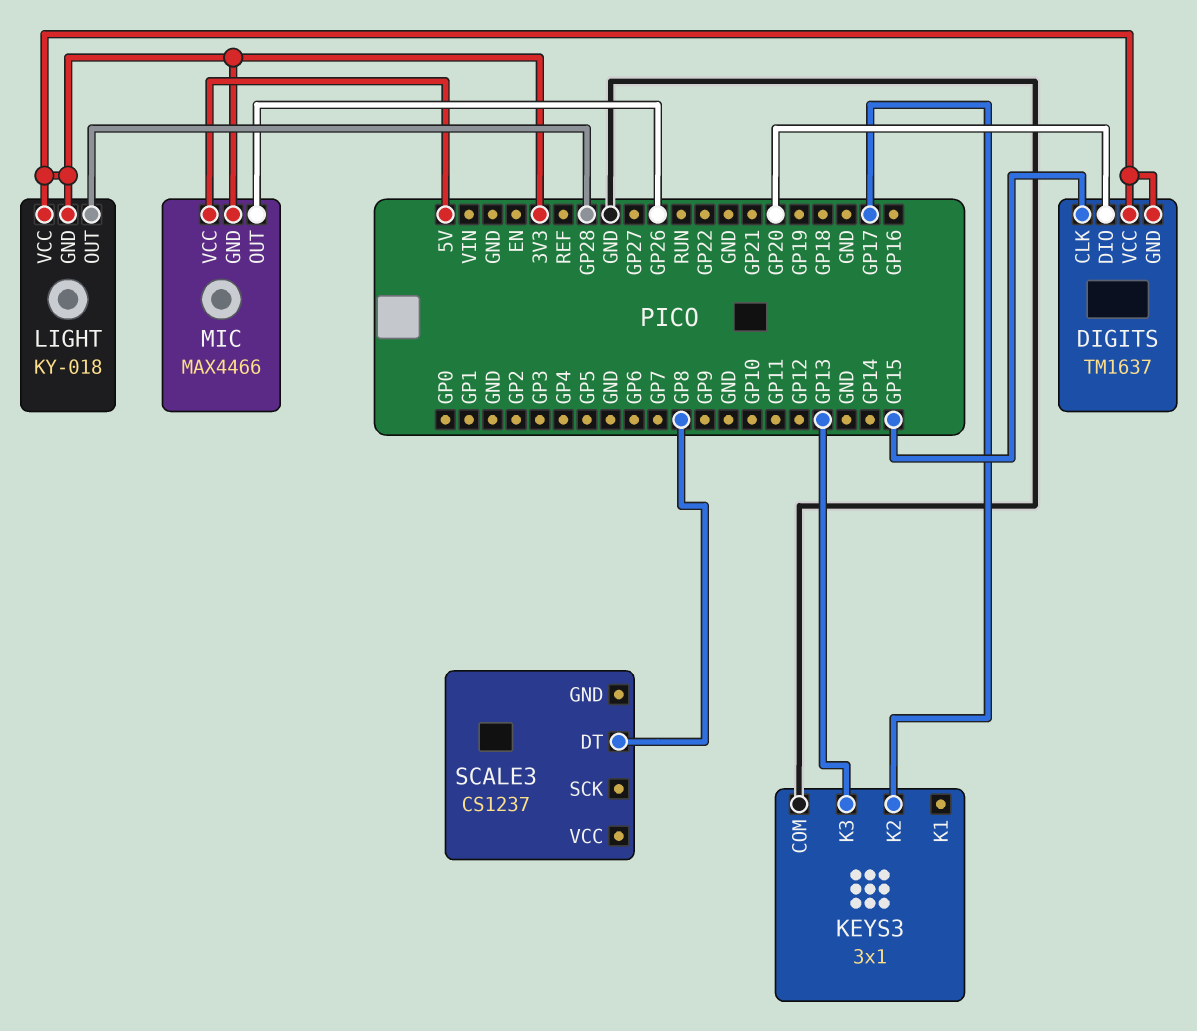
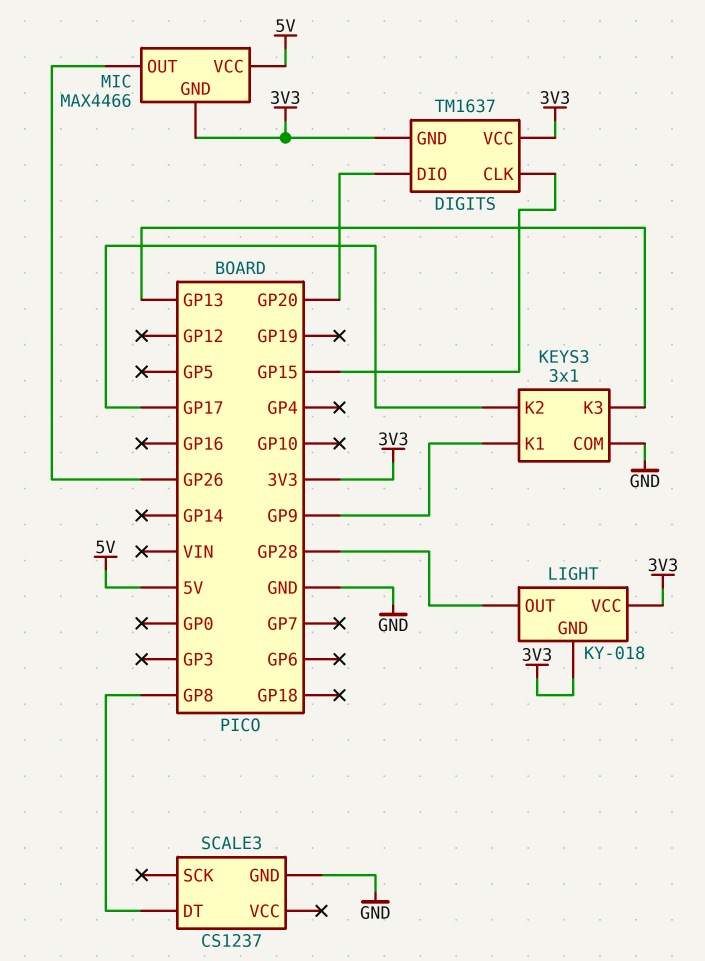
KEYS3 pin K1: none -> GP9
SCALE3 pin GND: none -> GND

